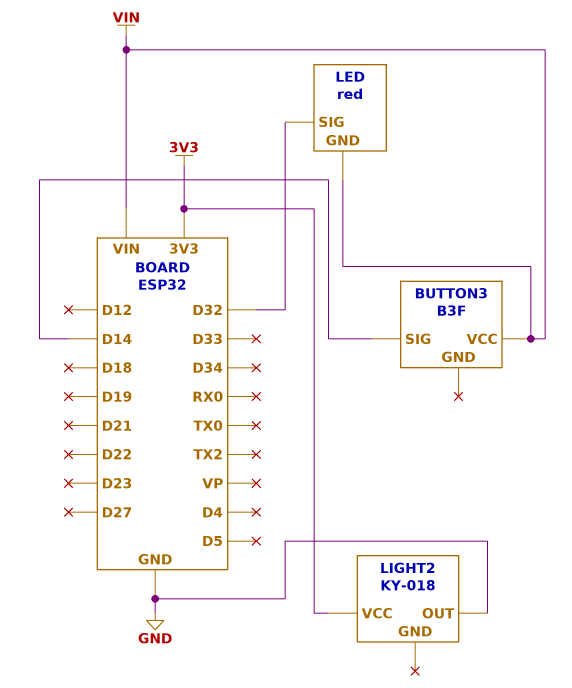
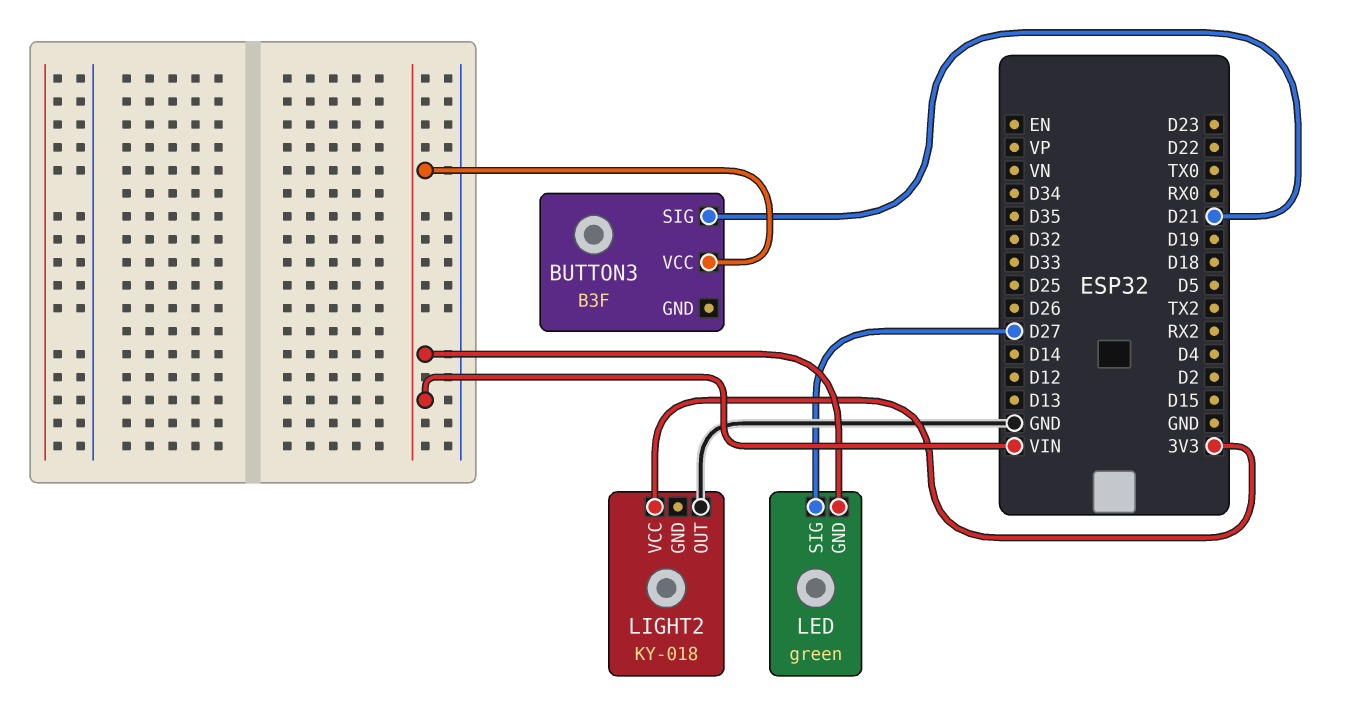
BUTTON3 pin SIG: D14 -> D21
LED: red -> green
LED pin SIG: D32 -> D27

